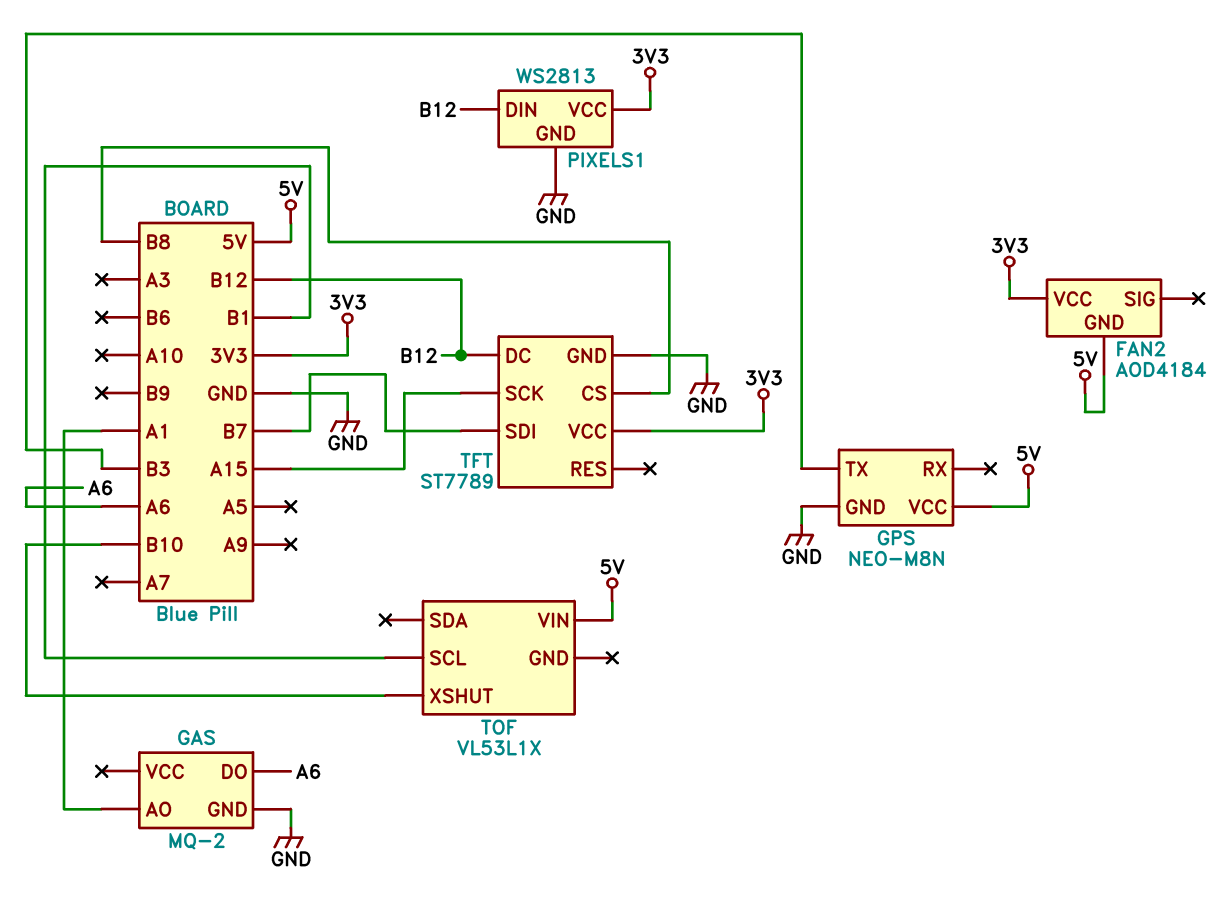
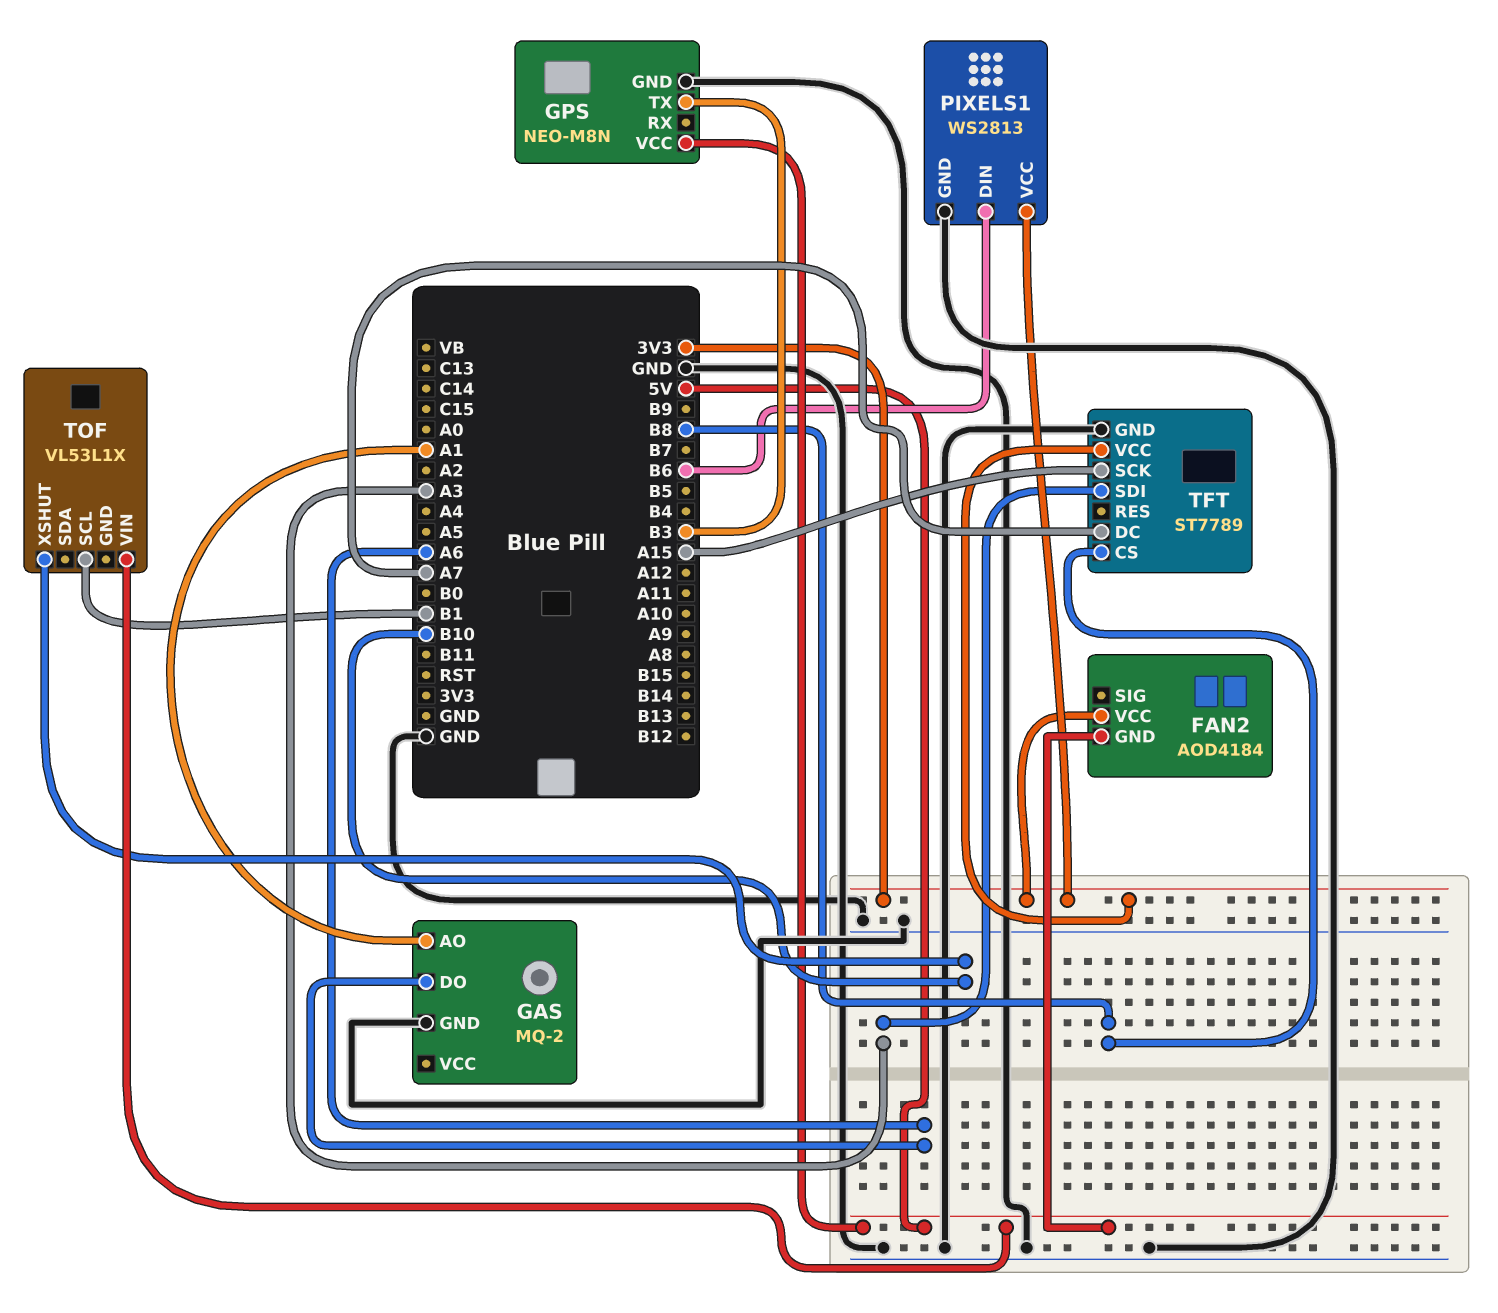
PIXELS1 pin DIN: B12 -> B6
TFT pin DC: B12 -> A7
TFT pin SDI: B7 -> A3

